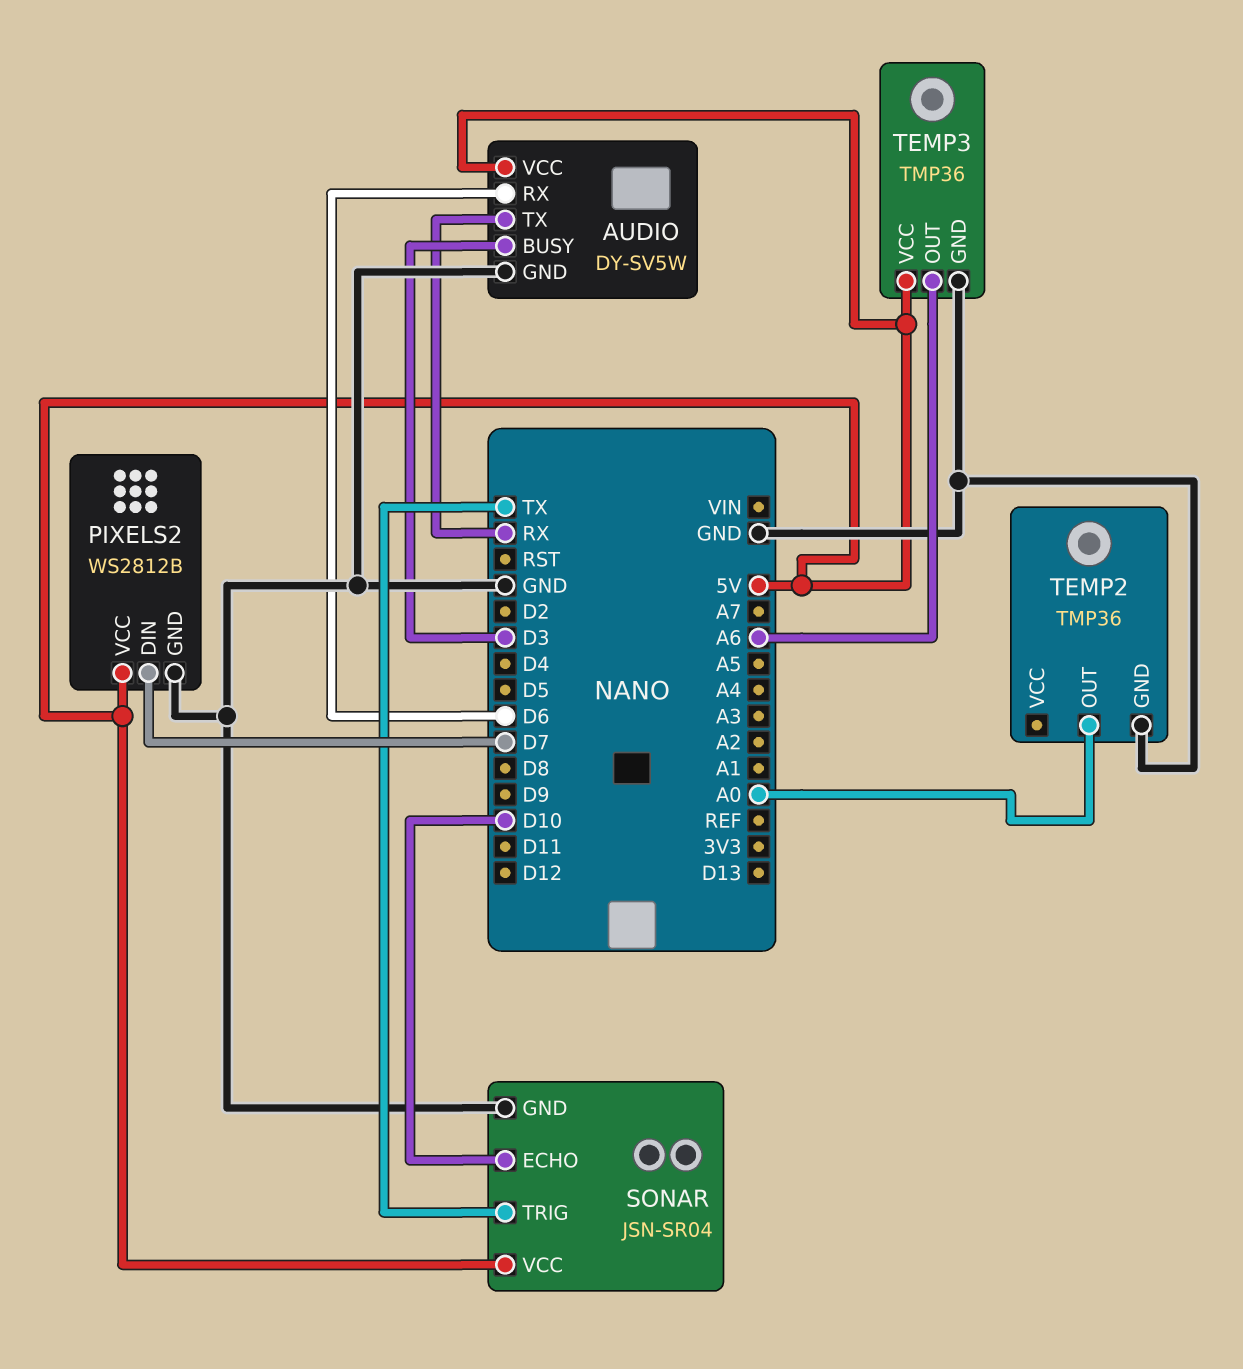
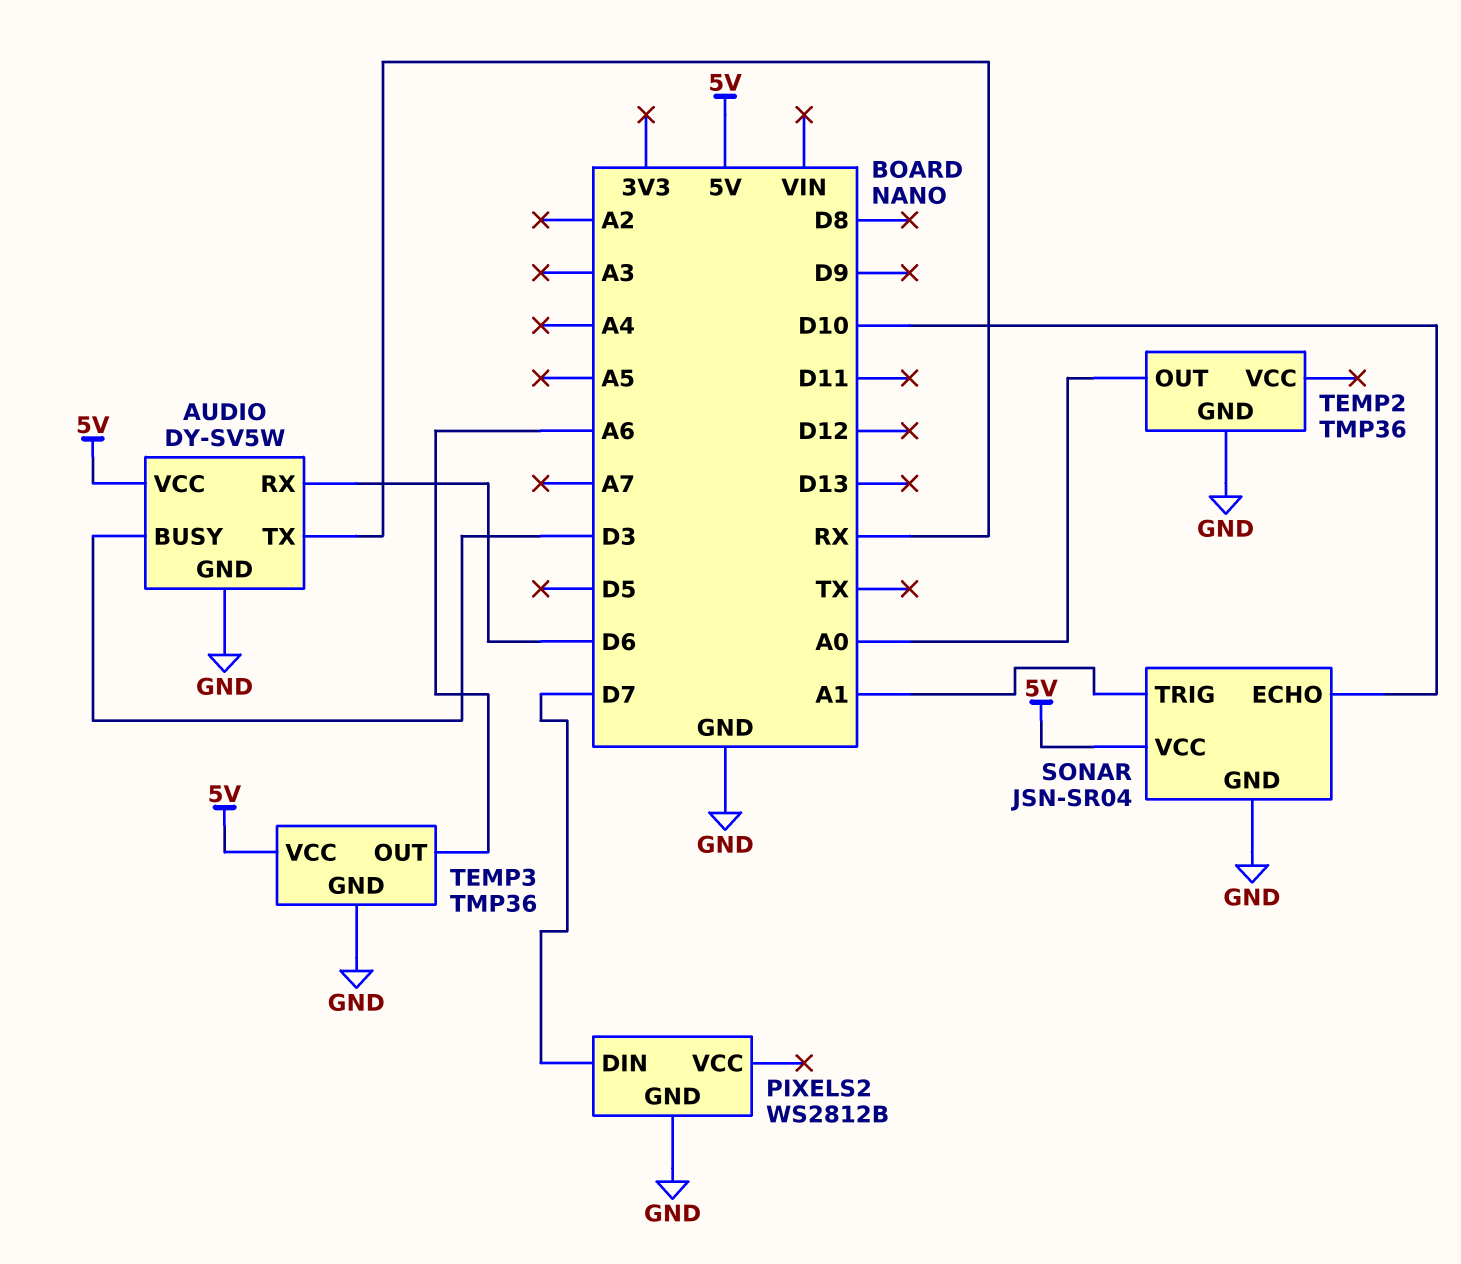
PIXELS2 pin VCC: 5V -> none
SONAR pin TRIG: TX -> A1

